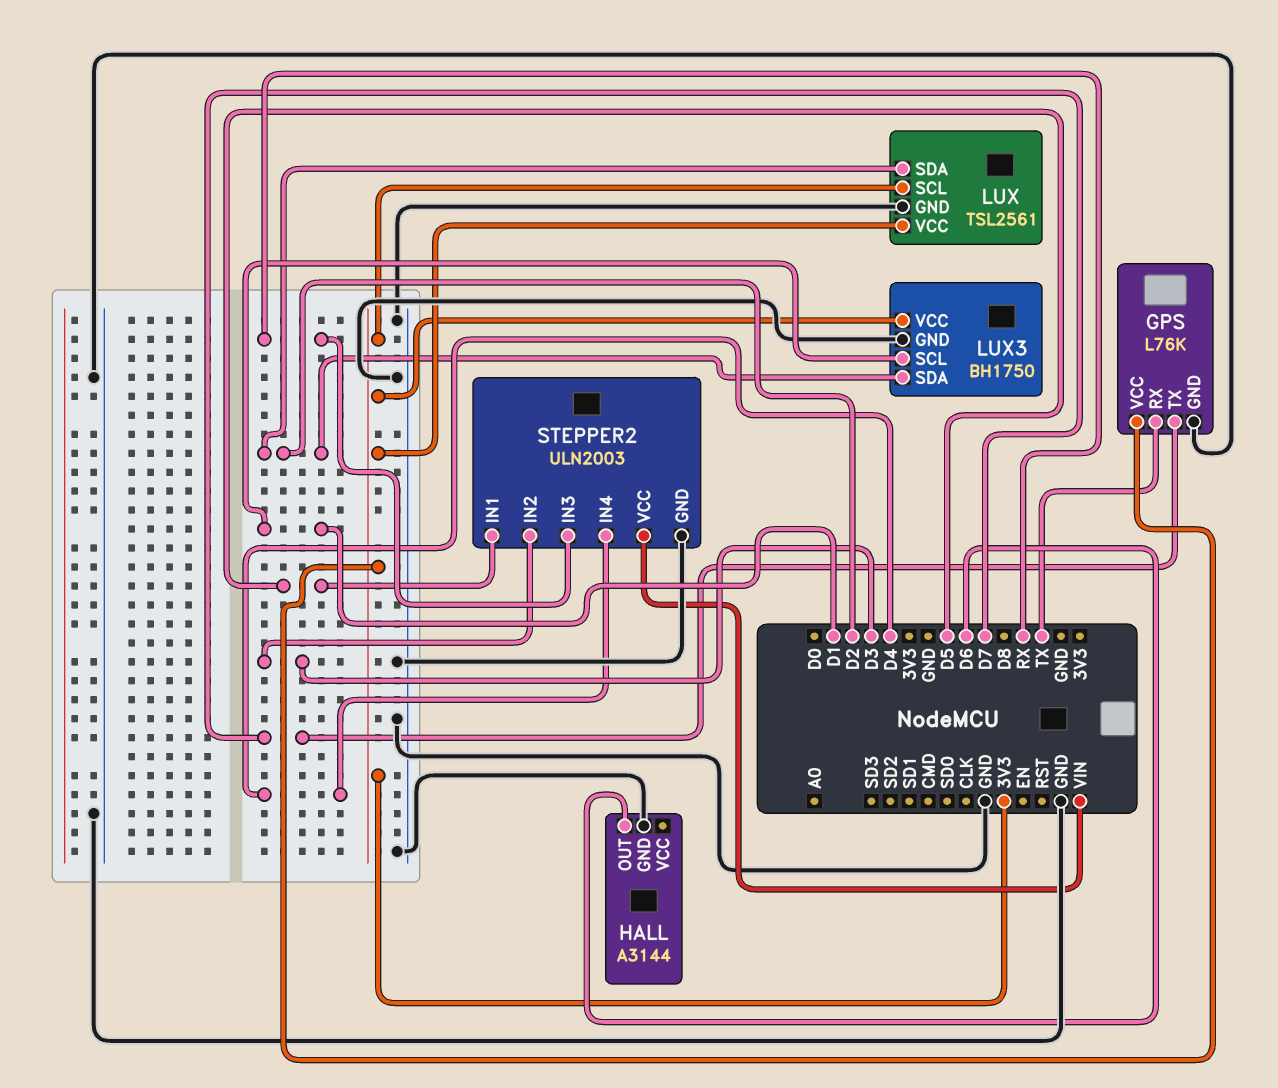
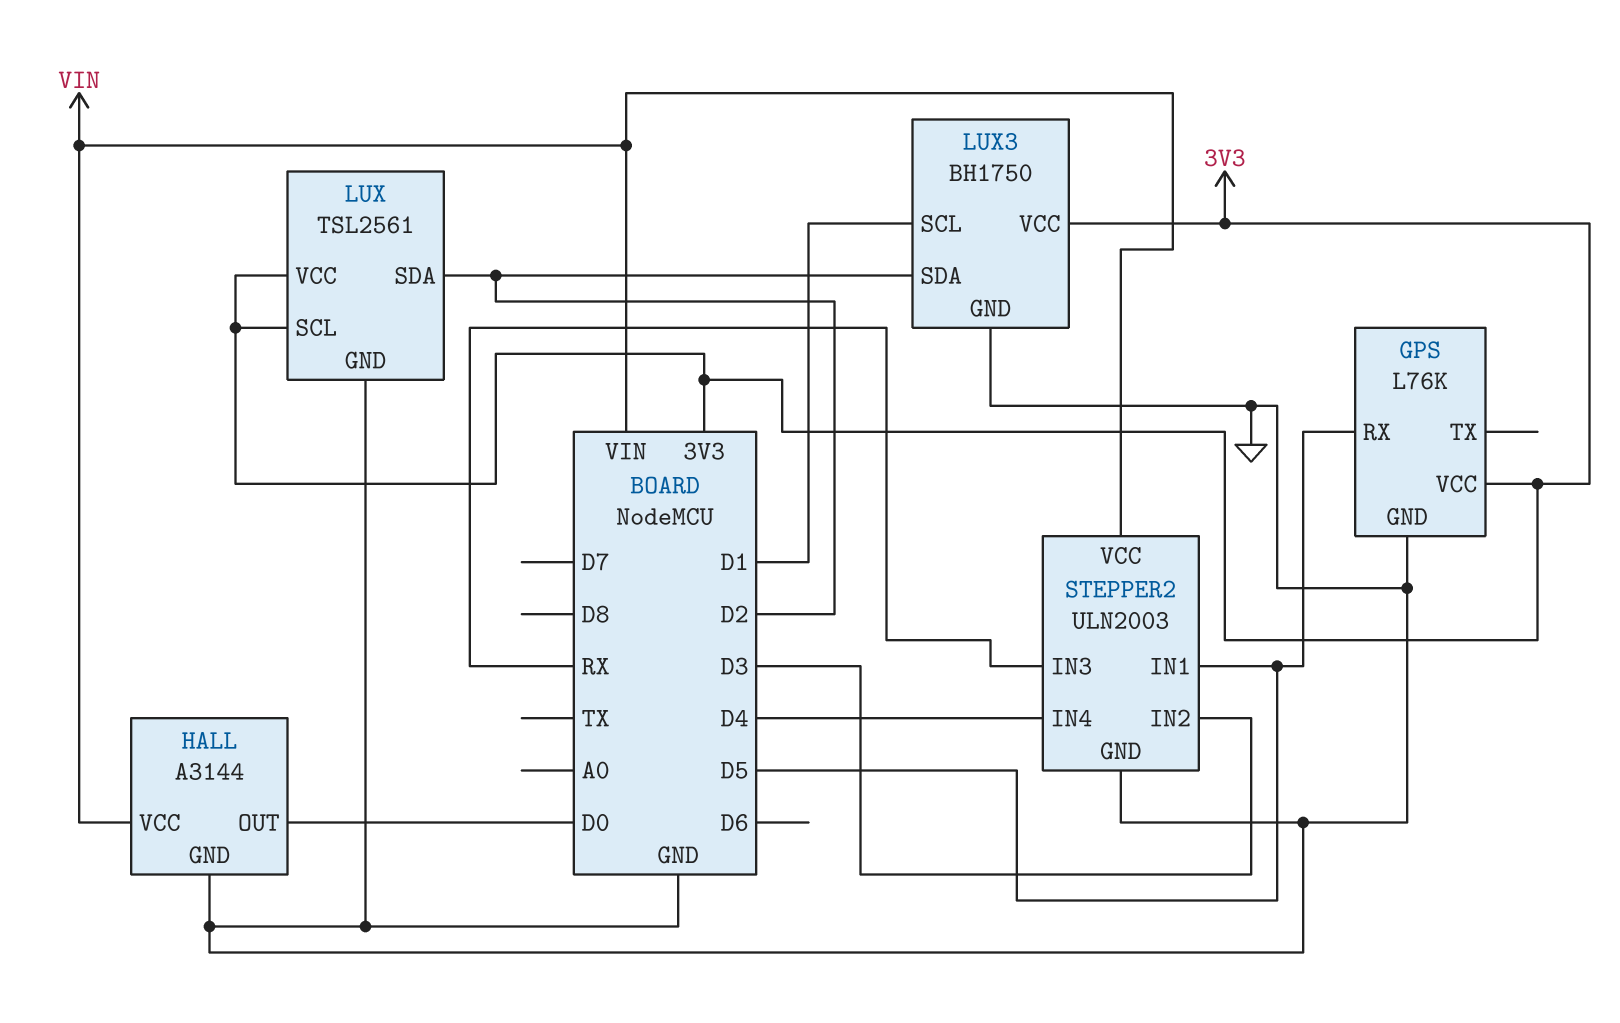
GPS pin RX: TX -> D5
GPS pin TX: D7 -> none
HALL pin OUT: D6 -> D0
HALL pin VCC: none -> VIN

